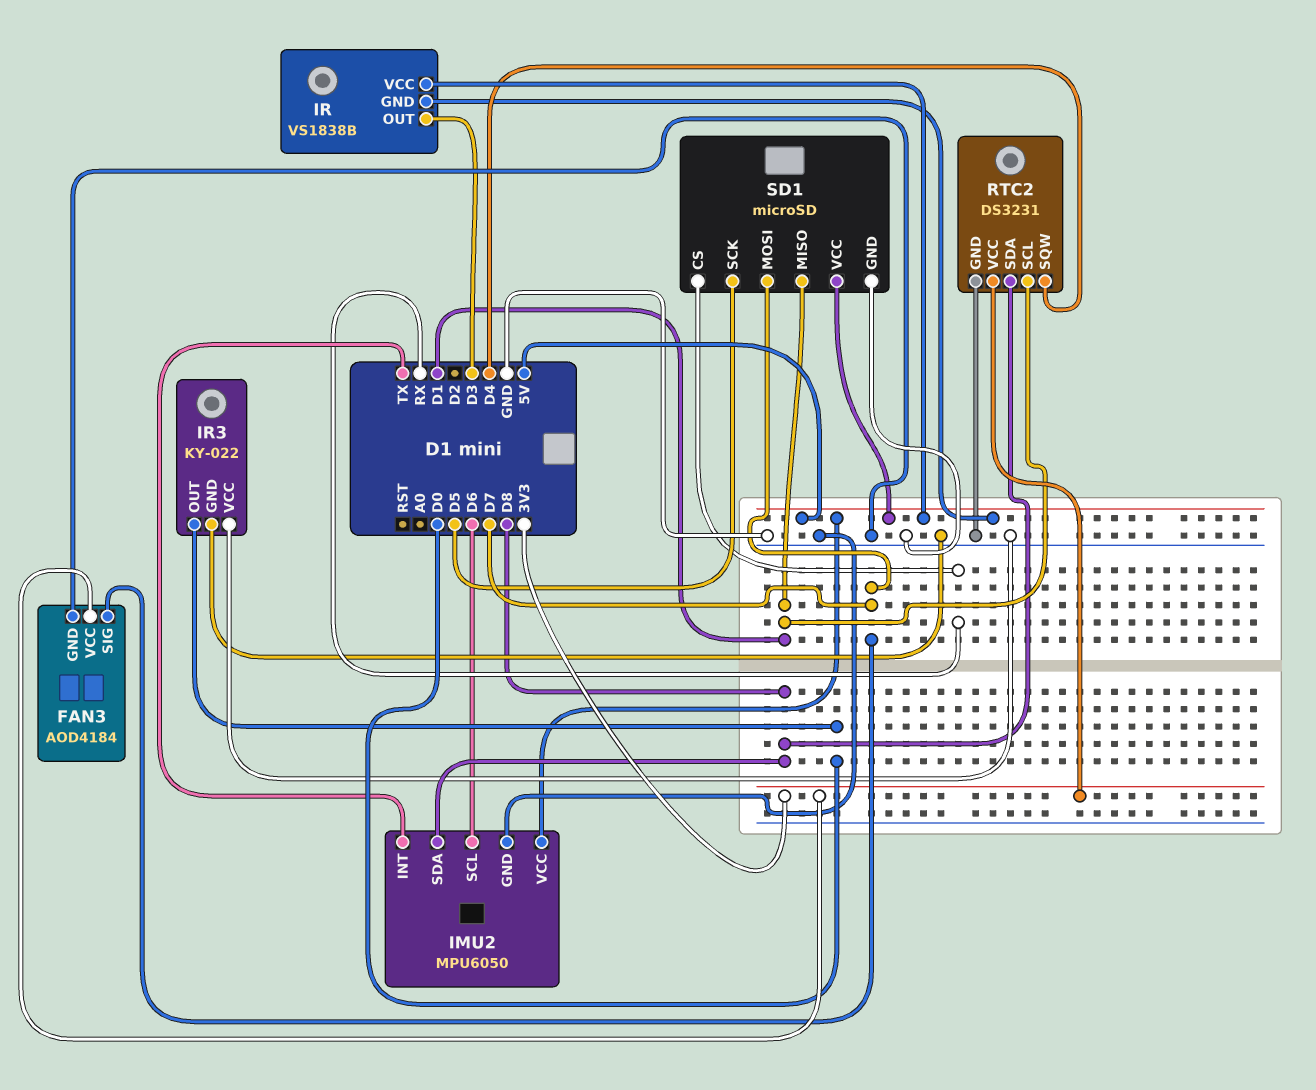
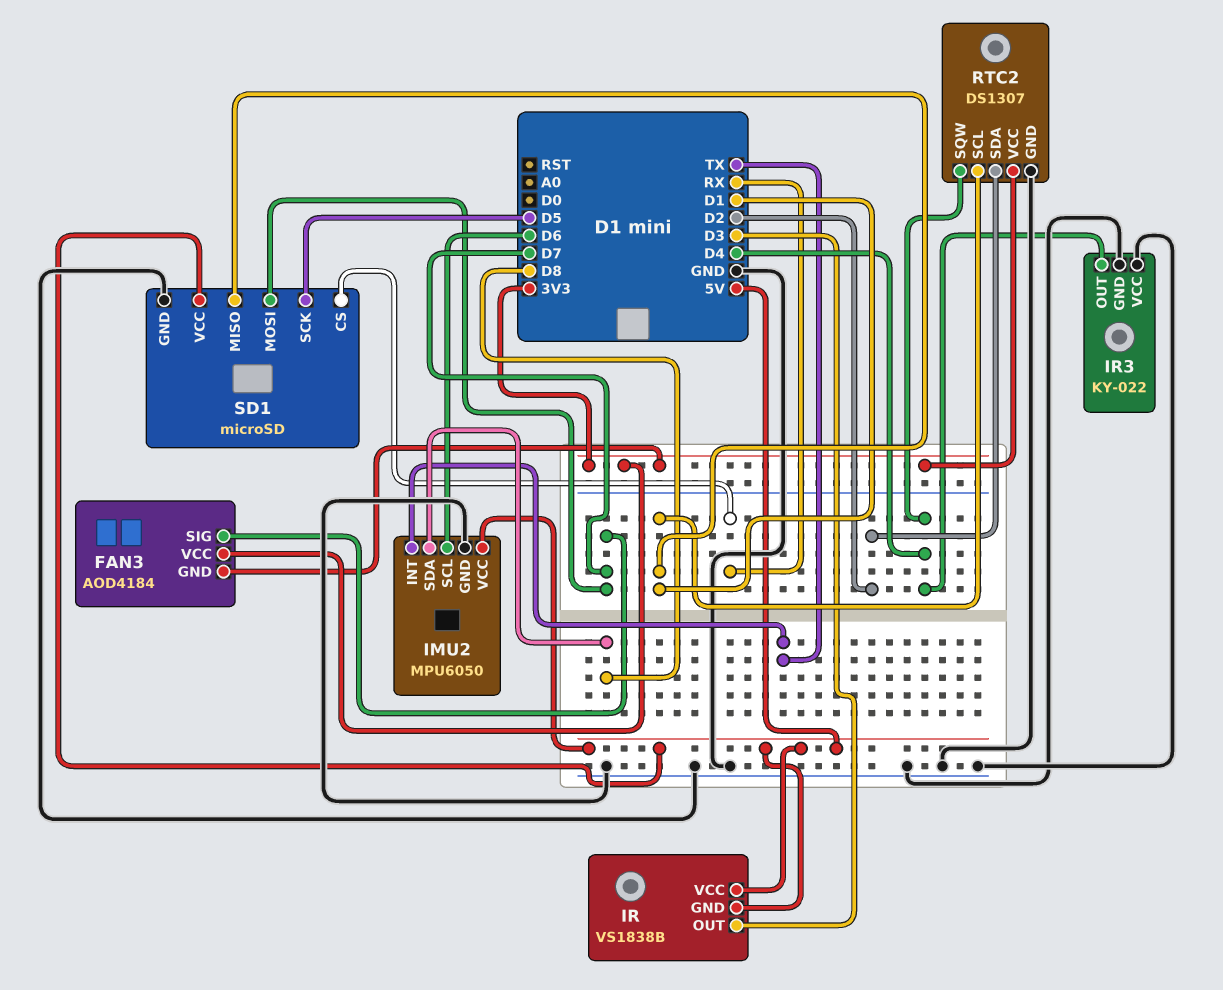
FAN3 pin GND: GND -> 3V3
IR3 pin OUT: D0 -> D4
RTC2: DS3231 -> DS1307
RTC2 pin SDA: D8 -> D2

